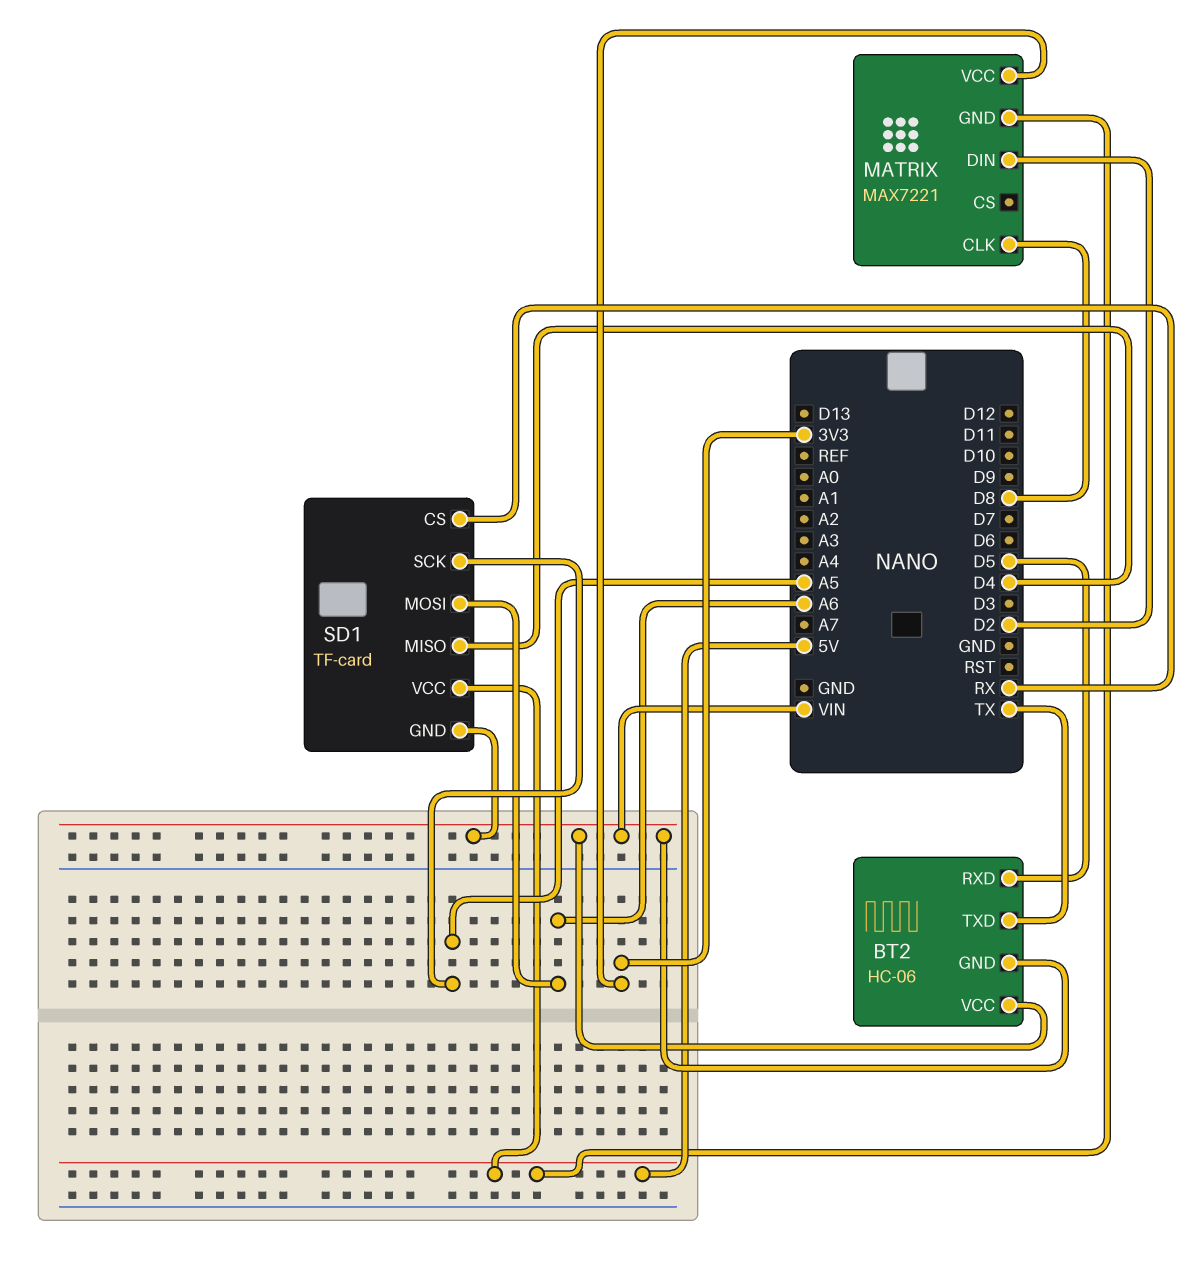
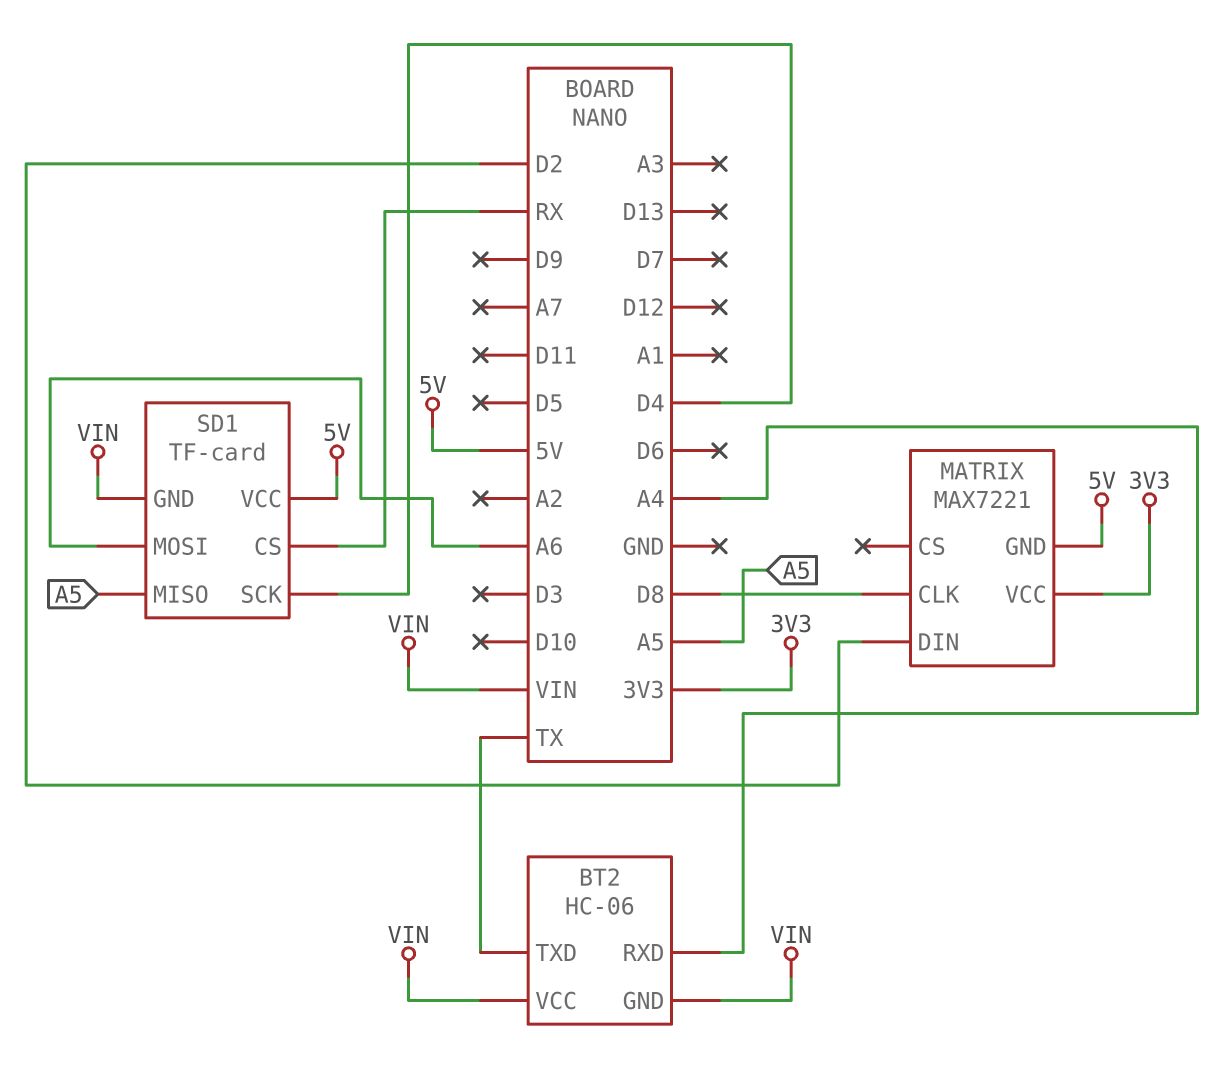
BT2 pin RXD: D5 -> A4
SD1 pin MISO: D4 -> A5
SD1 pin SCK: A5 -> D4

